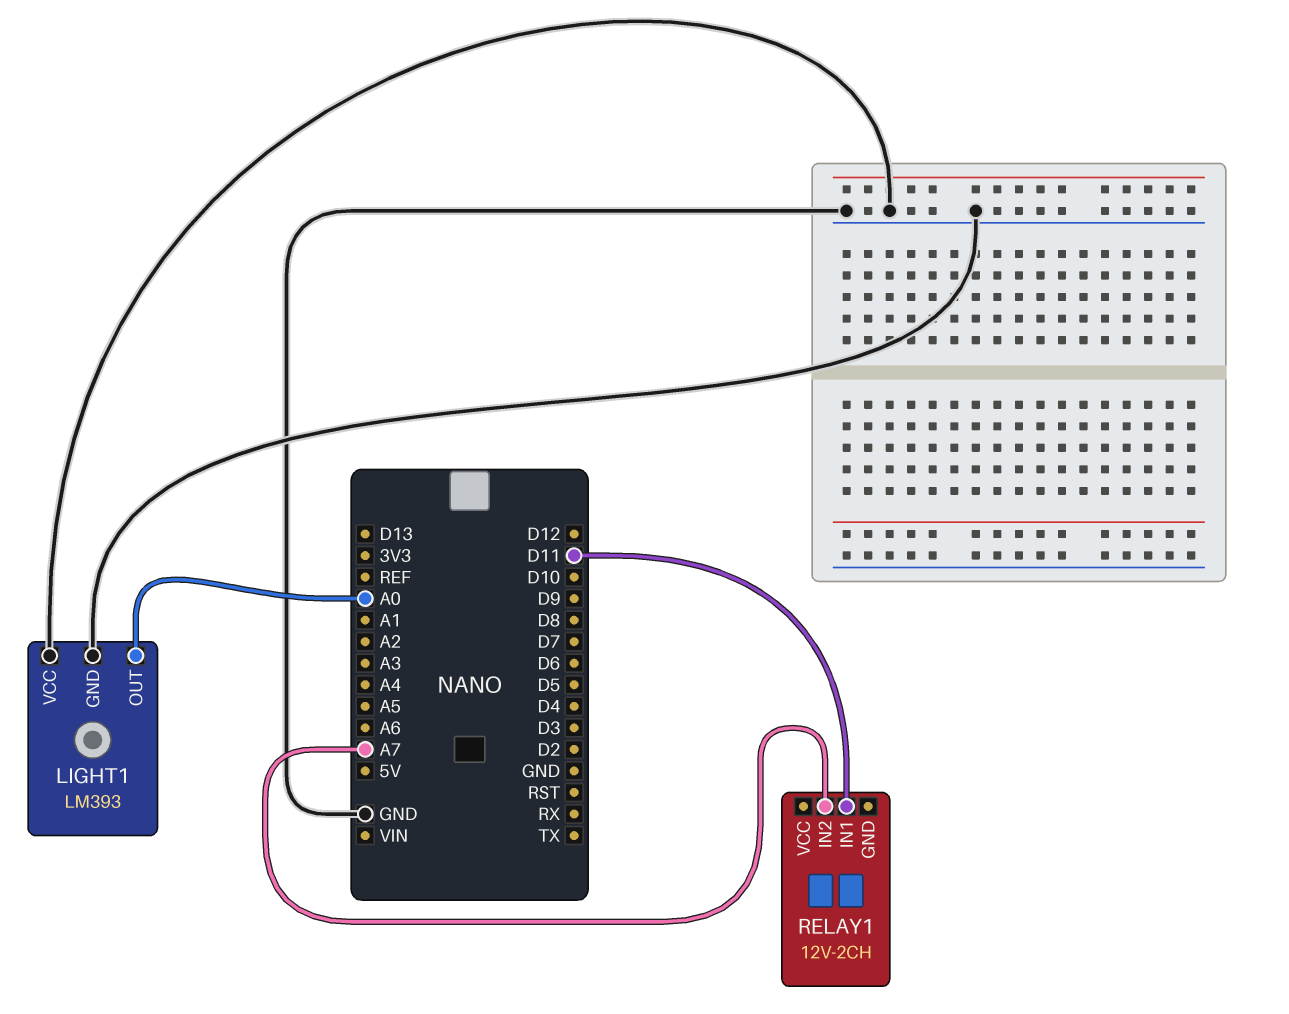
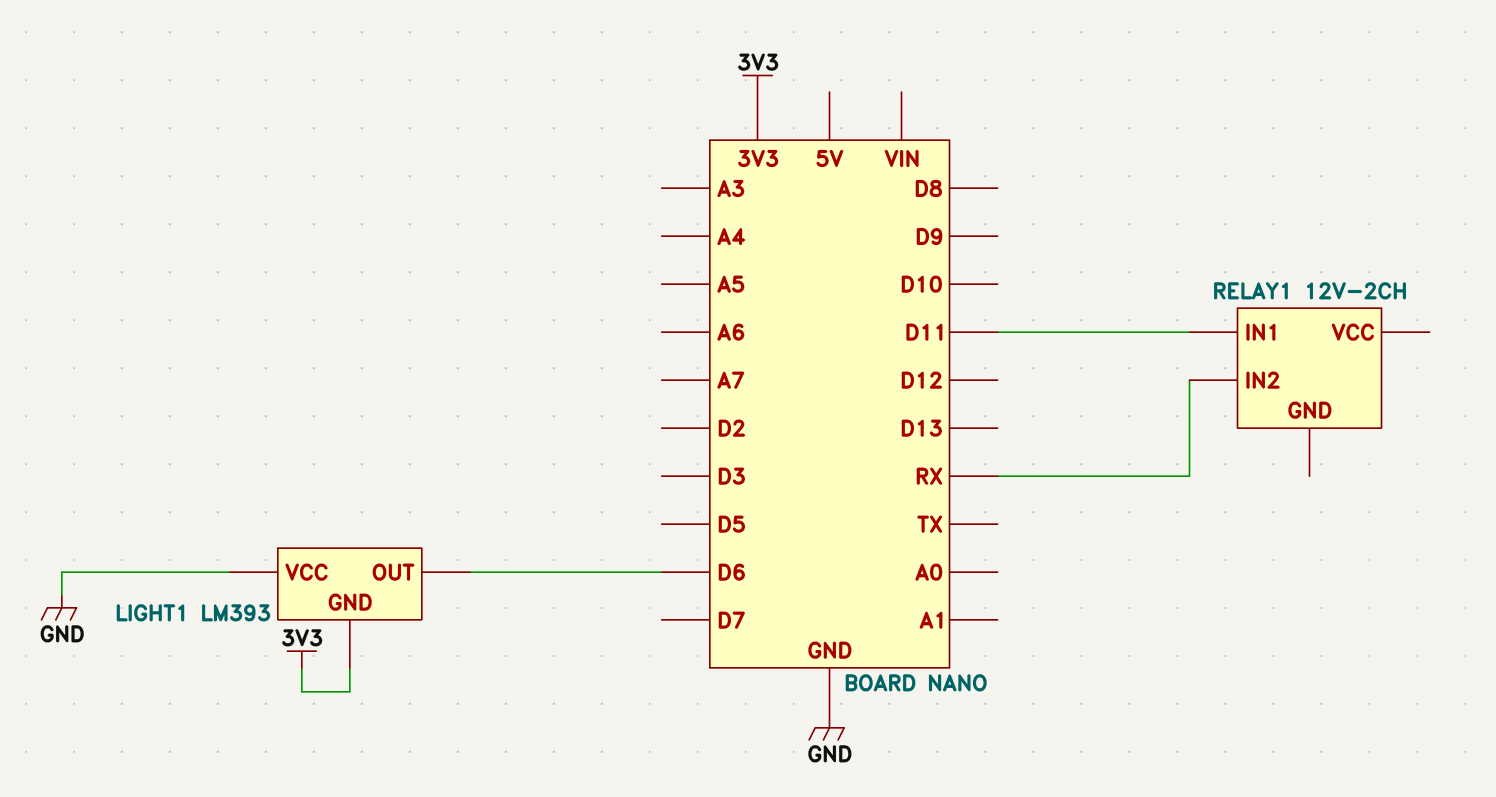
LIGHT1 pin GND: GND -> 3V3
LIGHT1 pin OUT: A0 -> D6
RELAY1 pin IN2: A7 -> RX

